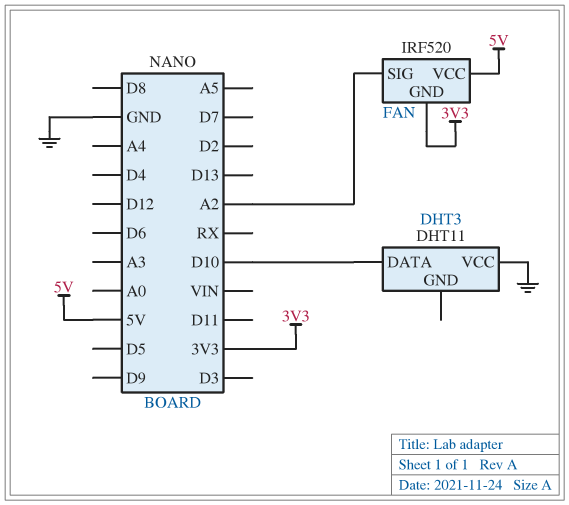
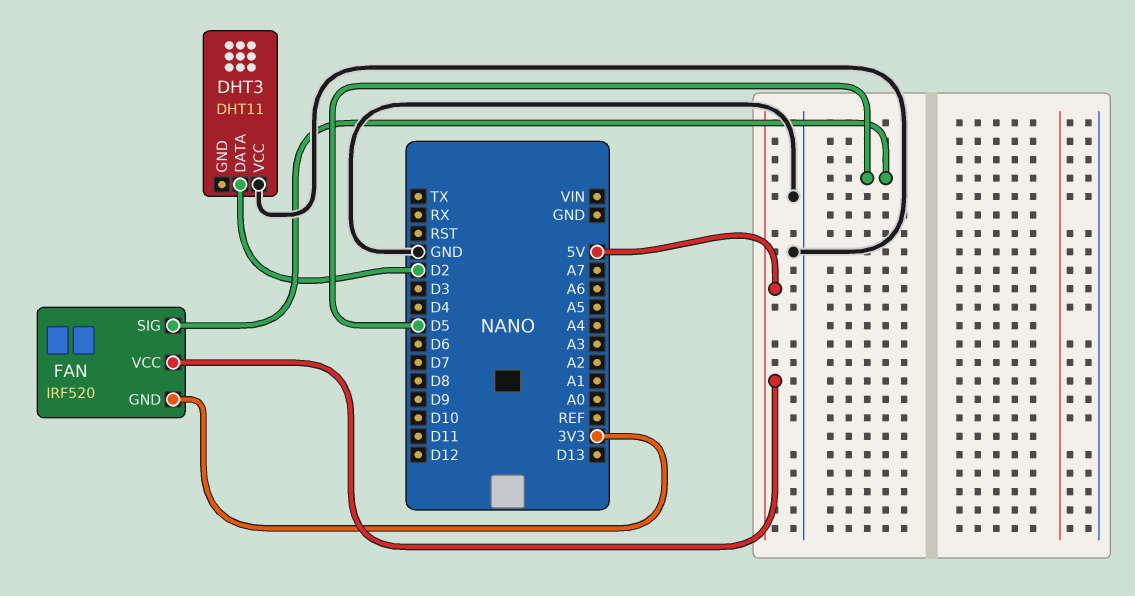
DHT3 pin DATA: D10 -> D2
FAN pin SIG: A2 -> D5

